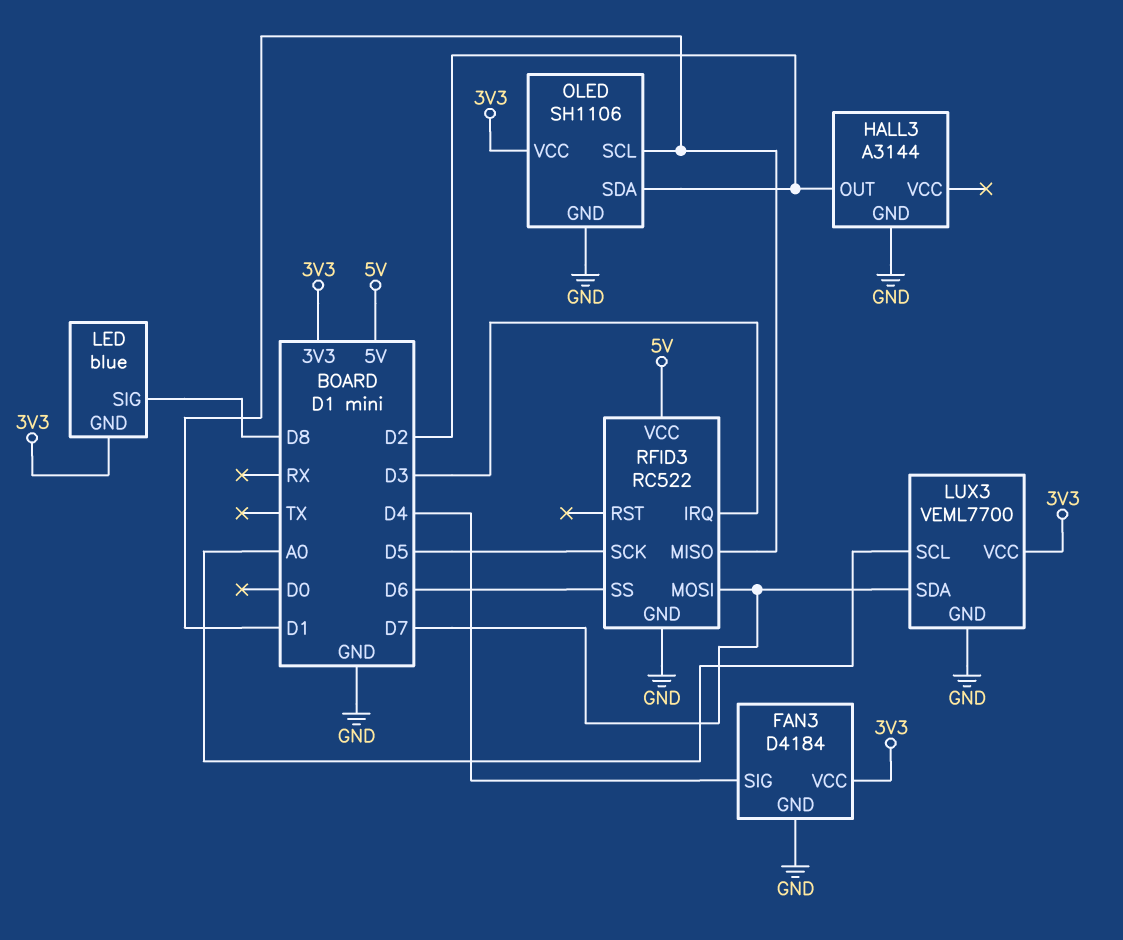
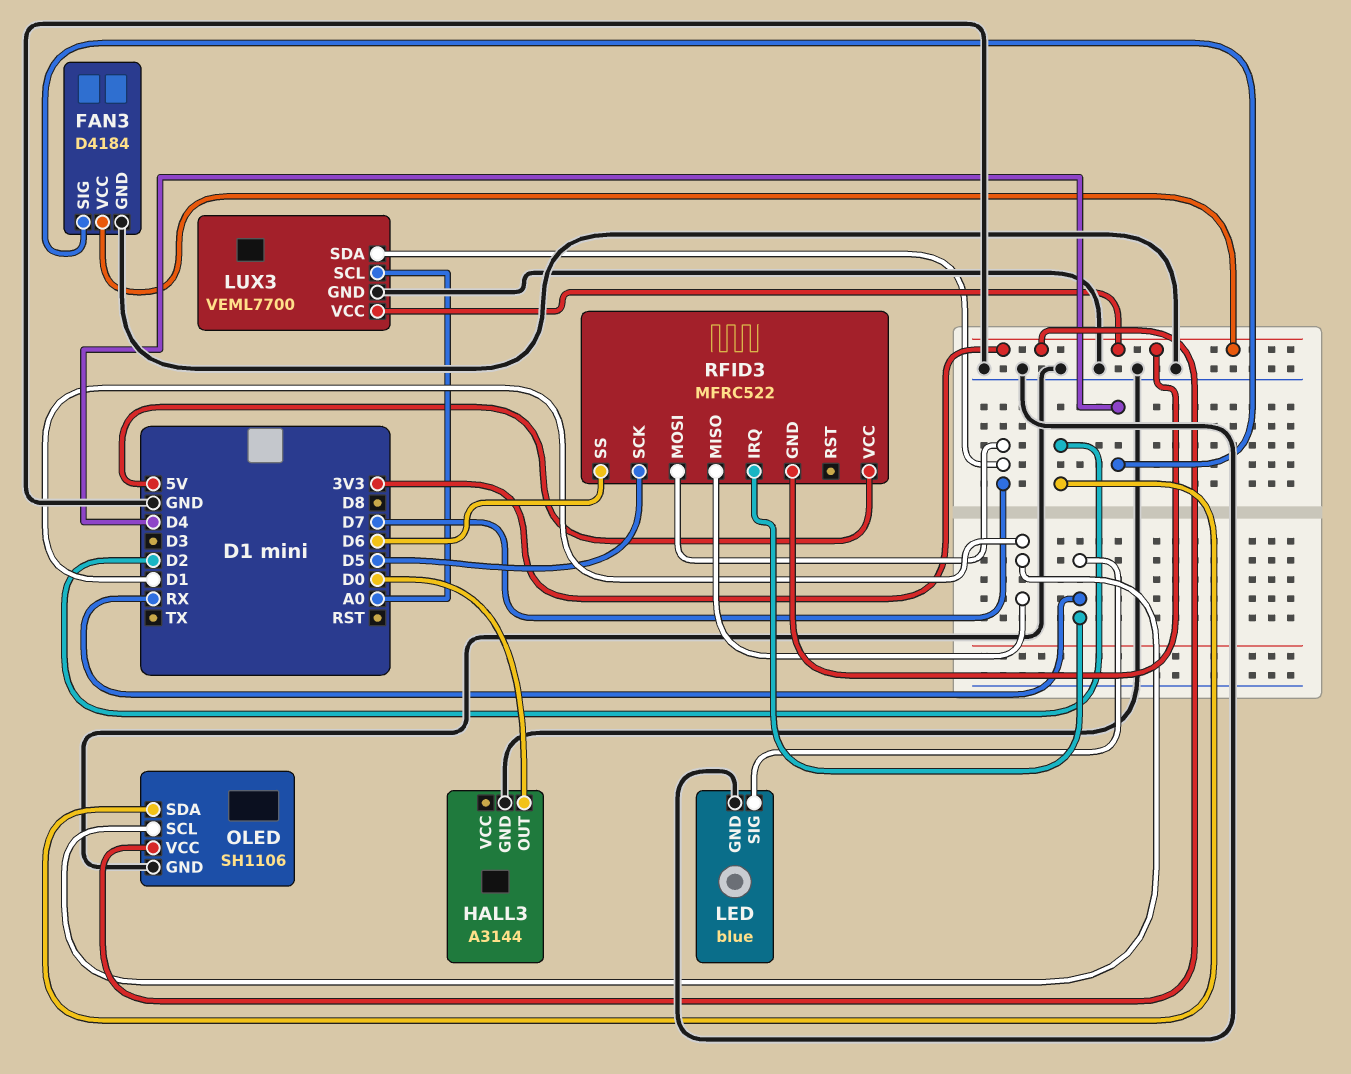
HALL3 pin OUT: D2 -> D0
LED pin GND: 3V3 -> GND
LED pin SIG: D8 -> RX
RFID3: RC522 -> MFRC522
RFID3 pin GND: GND -> 3V3
RFID3 pin IRQ: D3 -> RX

